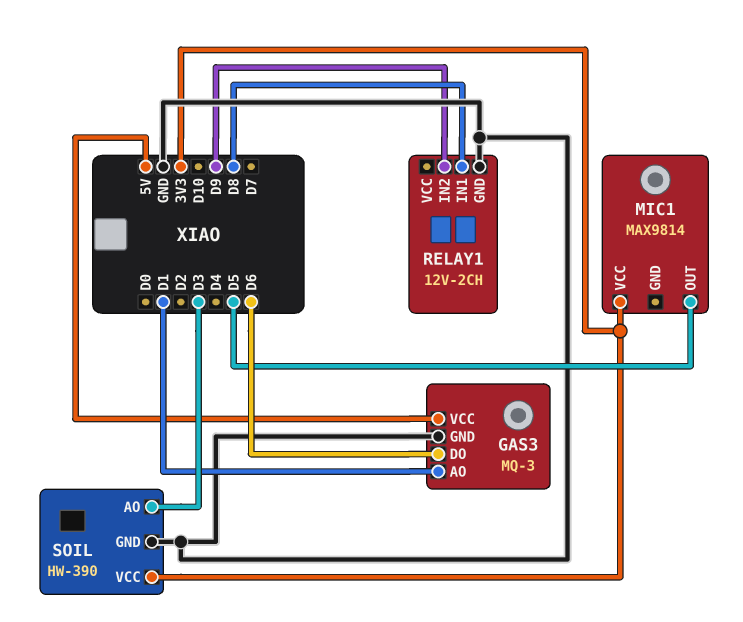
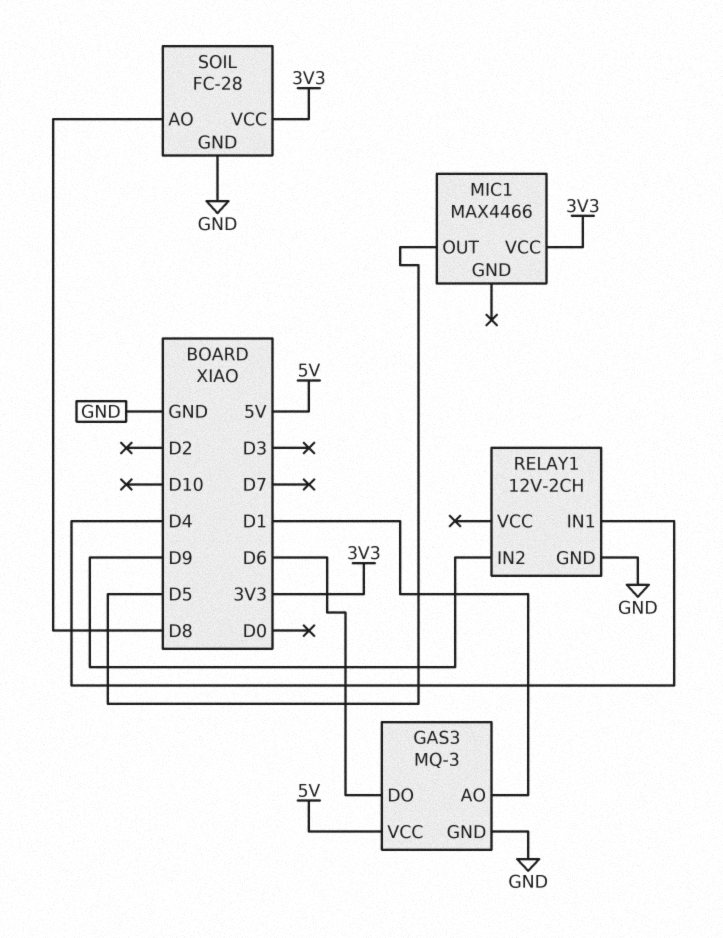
MIC1: MAX9814 -> MAX4466
RELAY1 pin IN1: D8 -> D4
SOIL: HW-390 -> FC-28
SOIL pin AO: D3 -> D8

